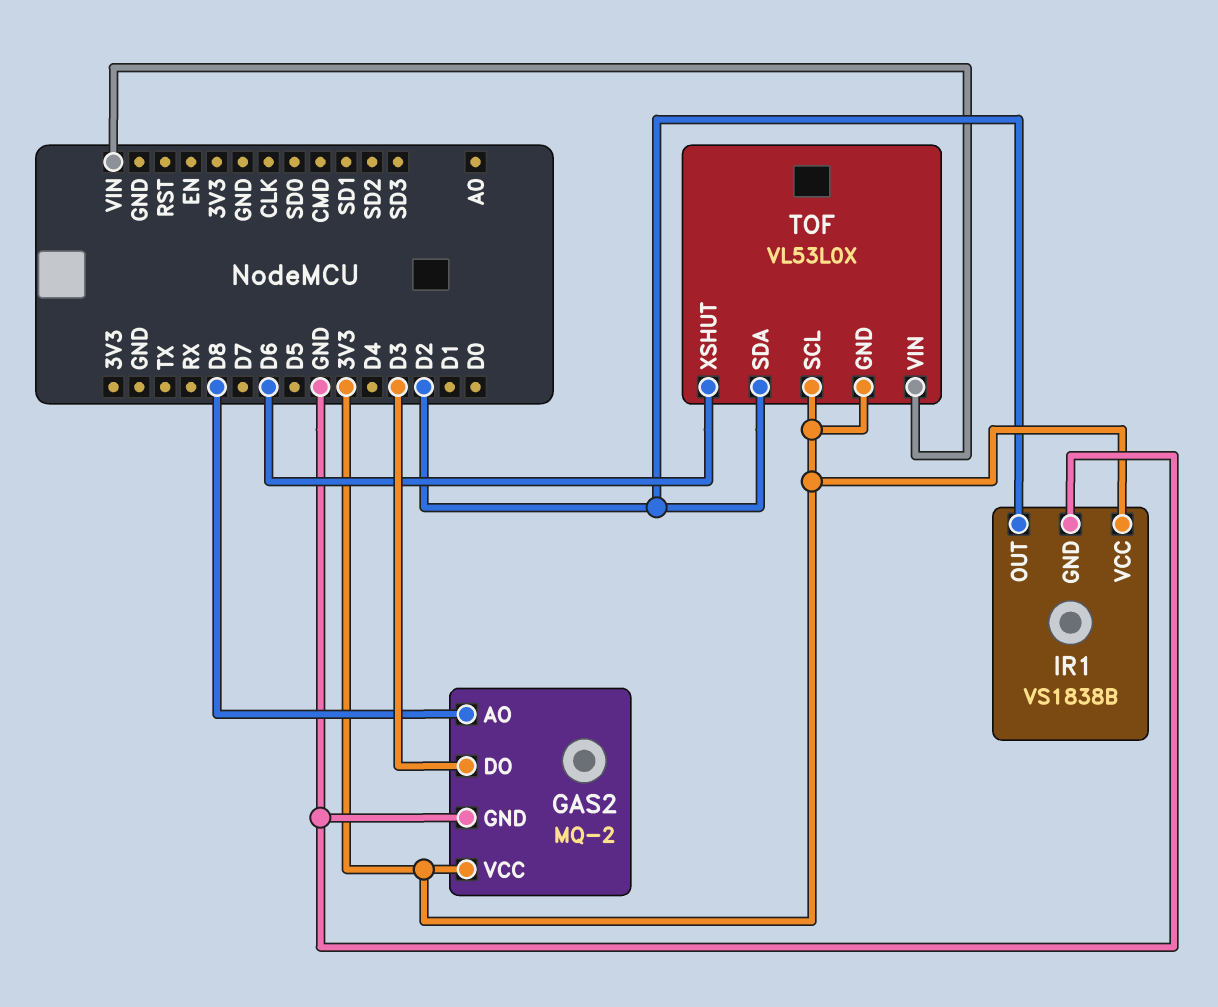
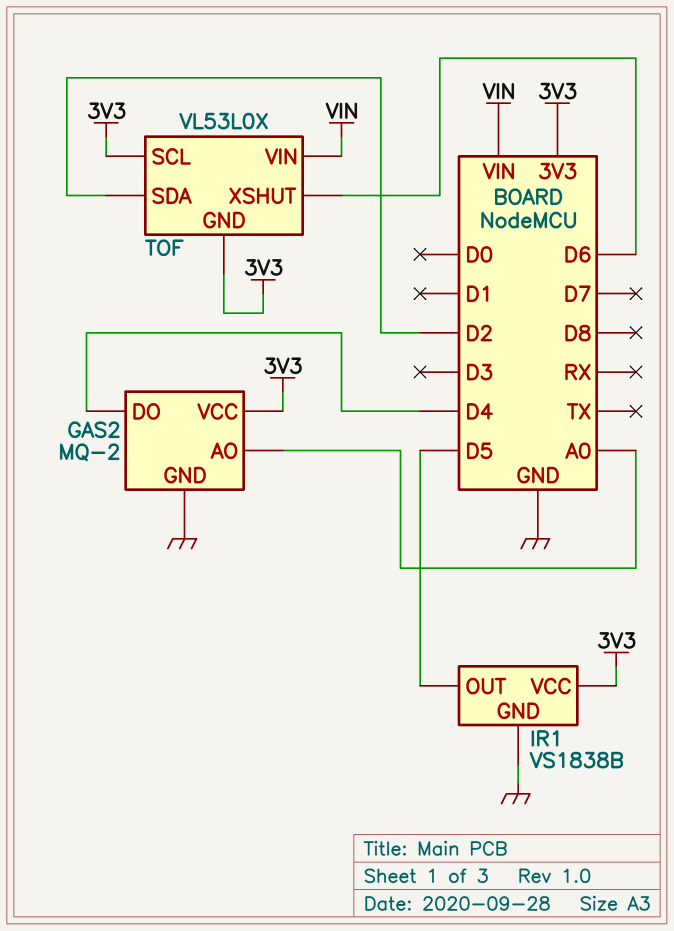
GAS2 pin AO: D8 -> A0
GAS2 pin DO: D3 -> D4
IR1 pin OUT: D2 -> D5

